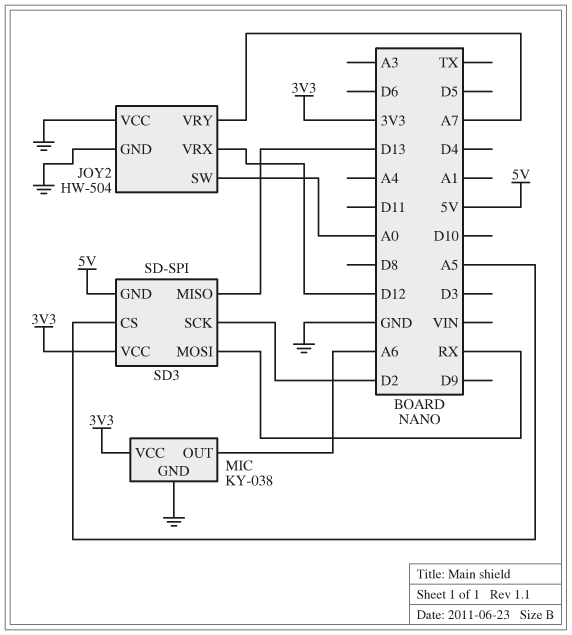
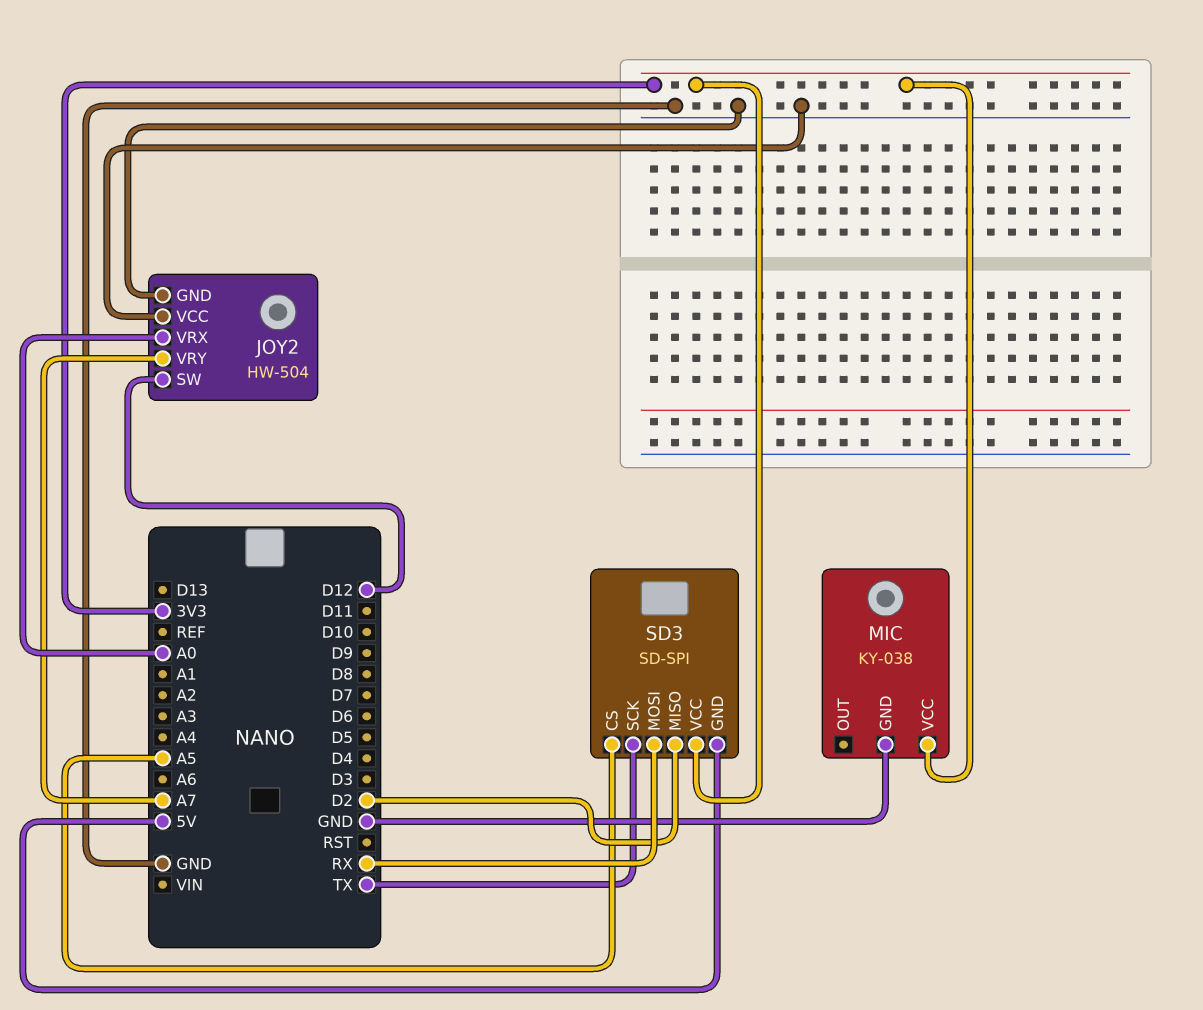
JOY2 pin SW: A0 -> D12
JOY2 pin VRX: D12 -> A0
MIC pin OUT: A6 -> none
SD3 pin MISO: D13 -> D2
SD3 pin SCK: D2 -> TX

